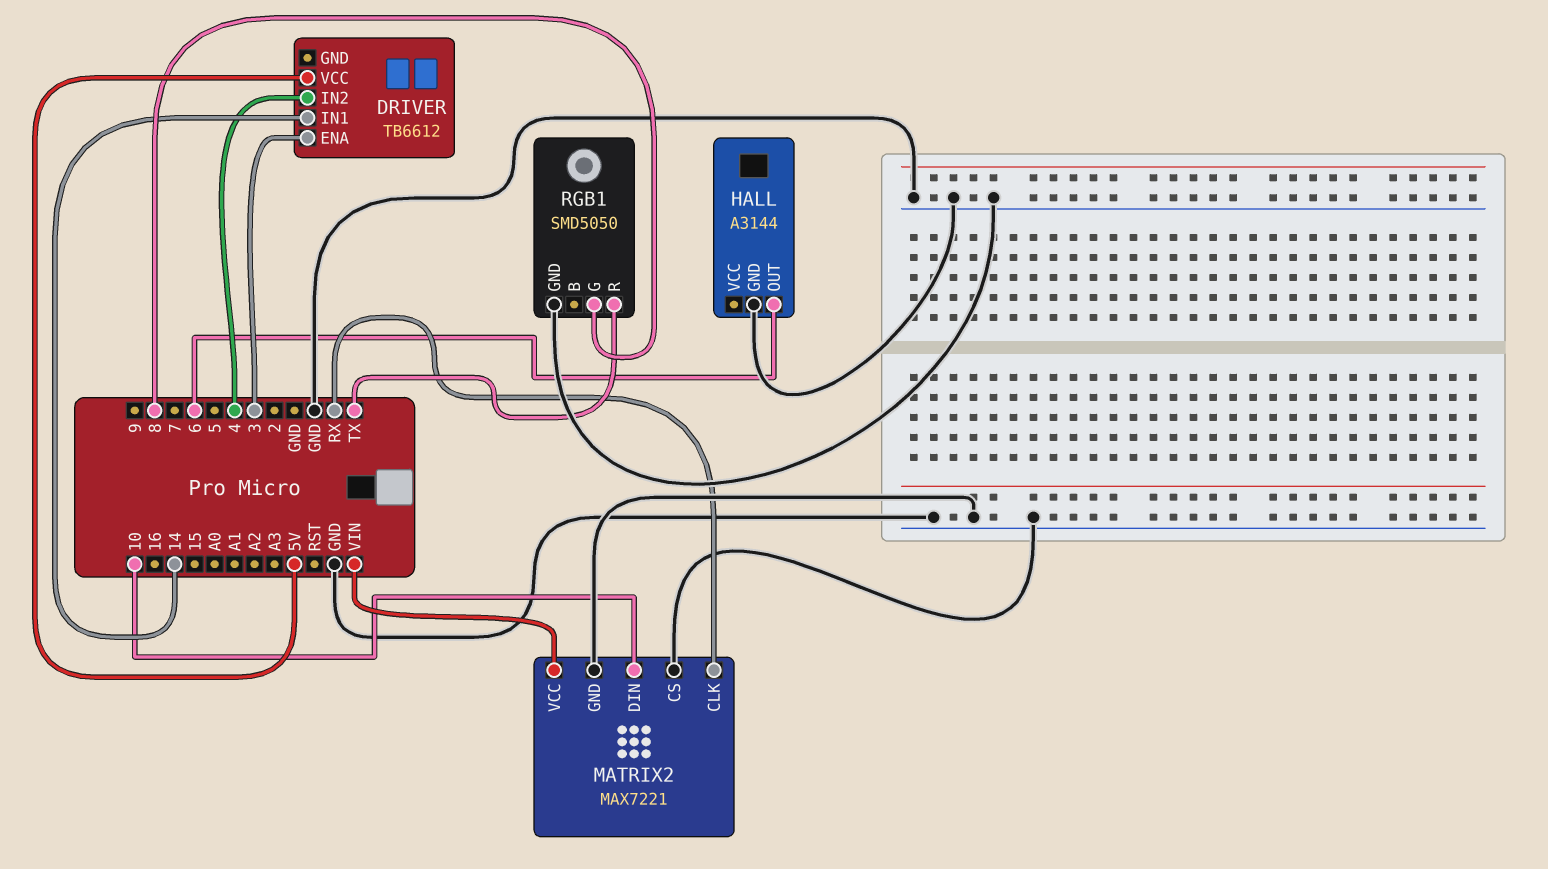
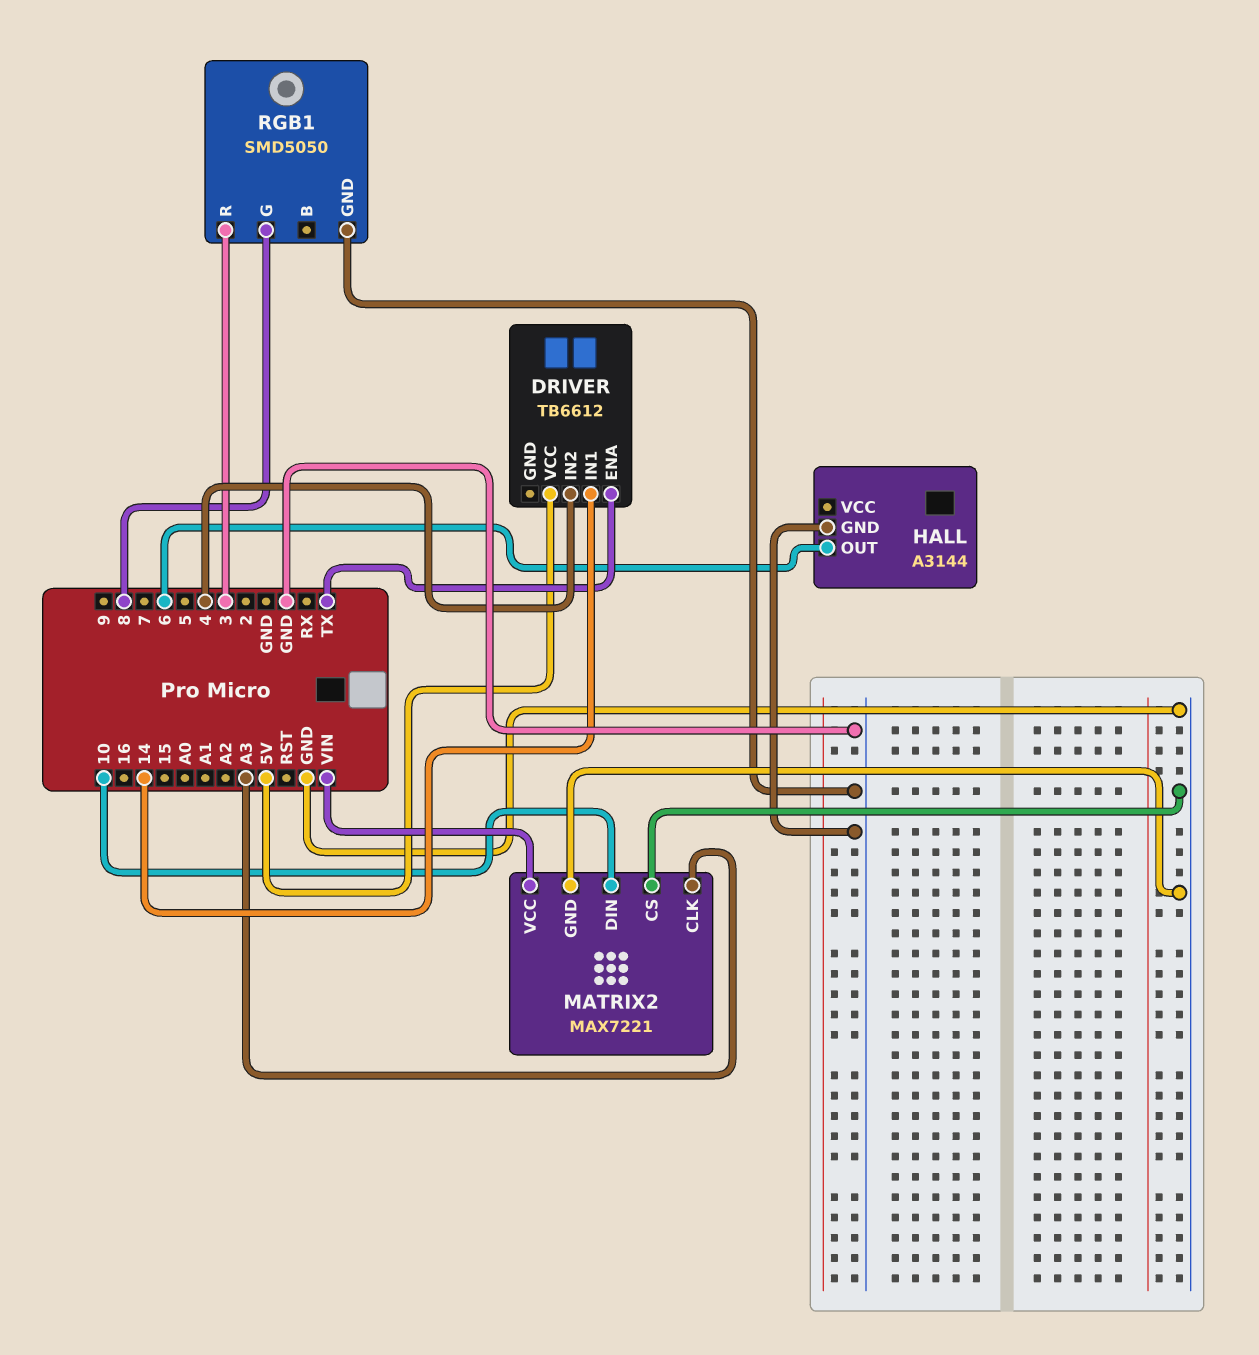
DRIVER pin ENA: 3 -> TX
MATRIX2 pin CLK: RX -> A3
RGB1 pin R: TX -> 3

